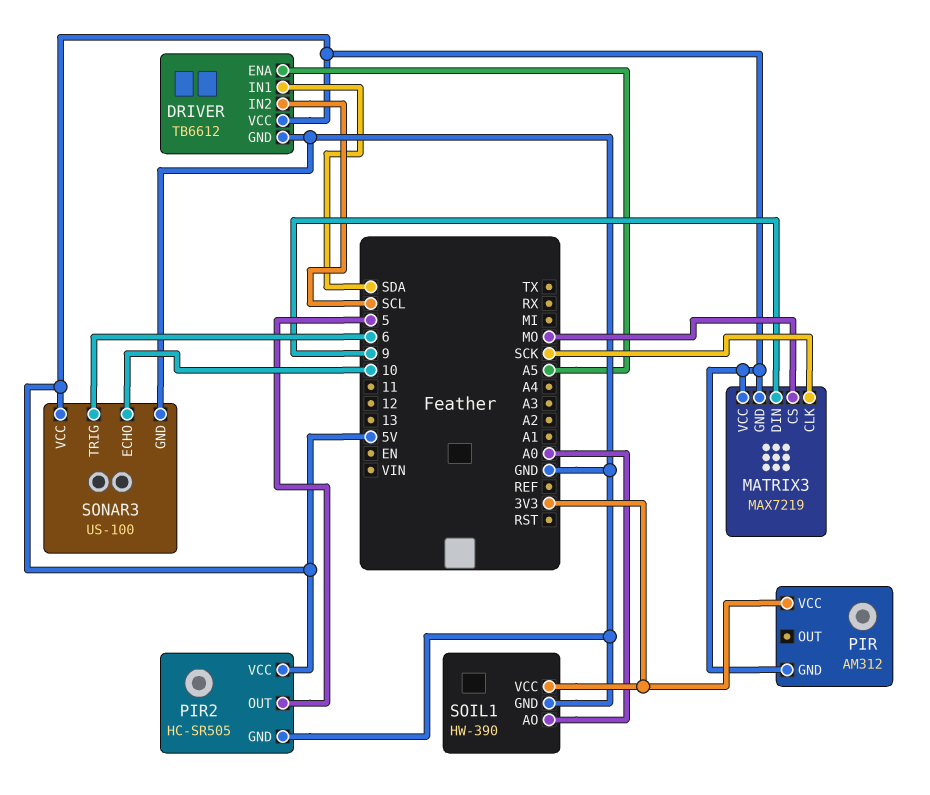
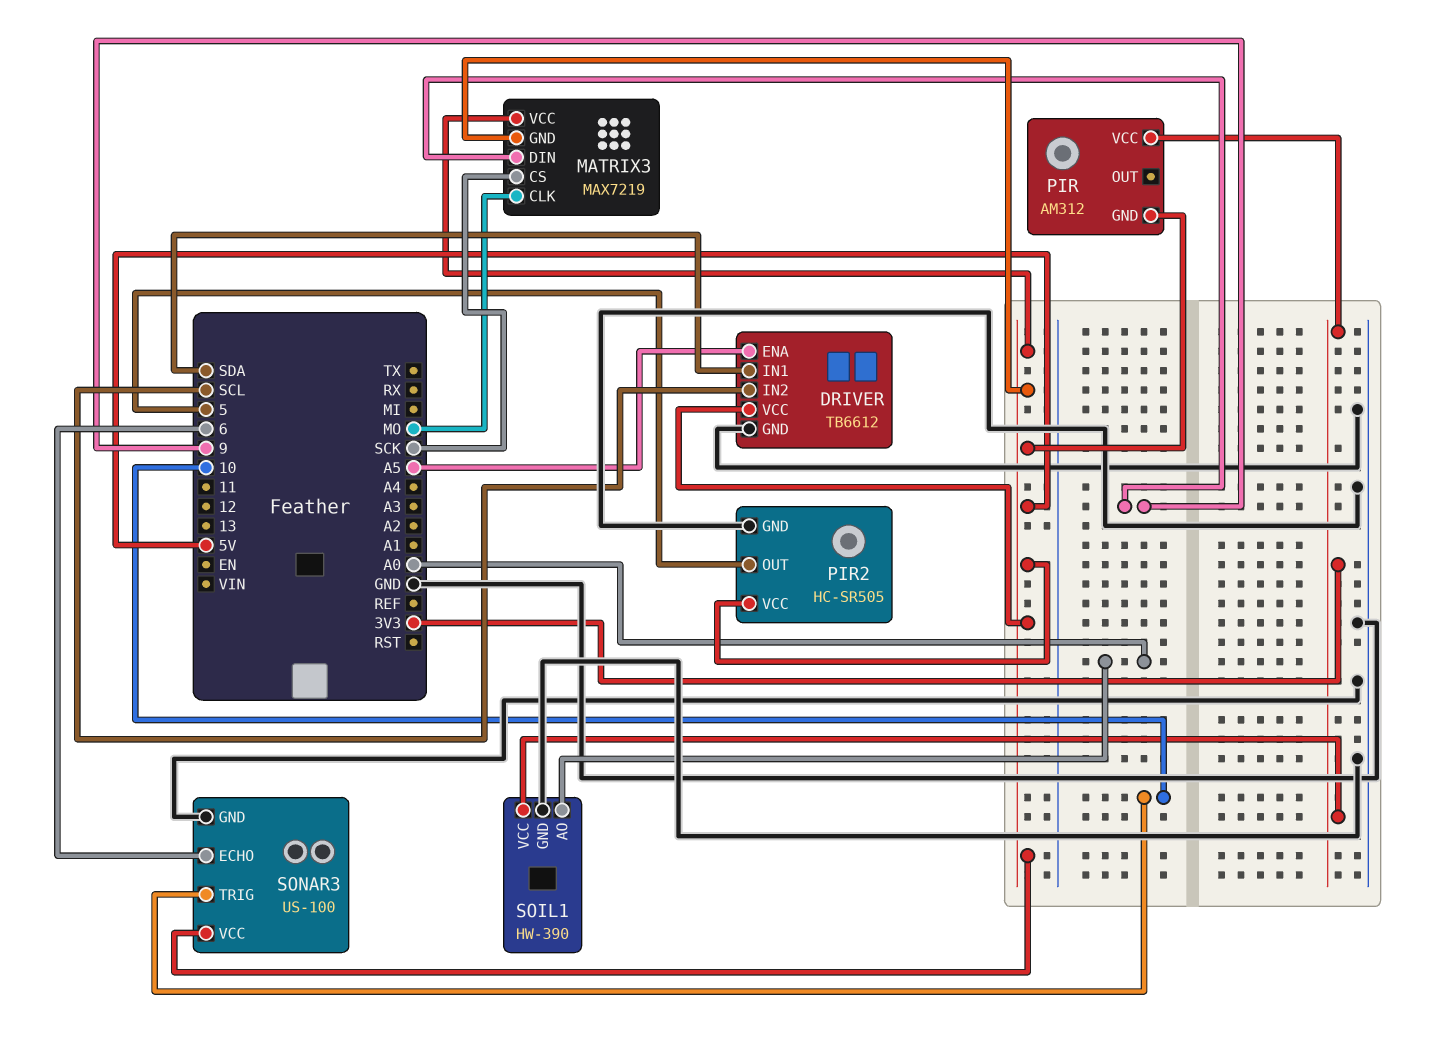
MATRIX3 pin CLK: SCK -> MO
MATRIX3 pin CS: MO -> SCK
SONAR3 pin ECHO: 10 -> 6
SONAR3 pin TRIG: 6 -> 10

